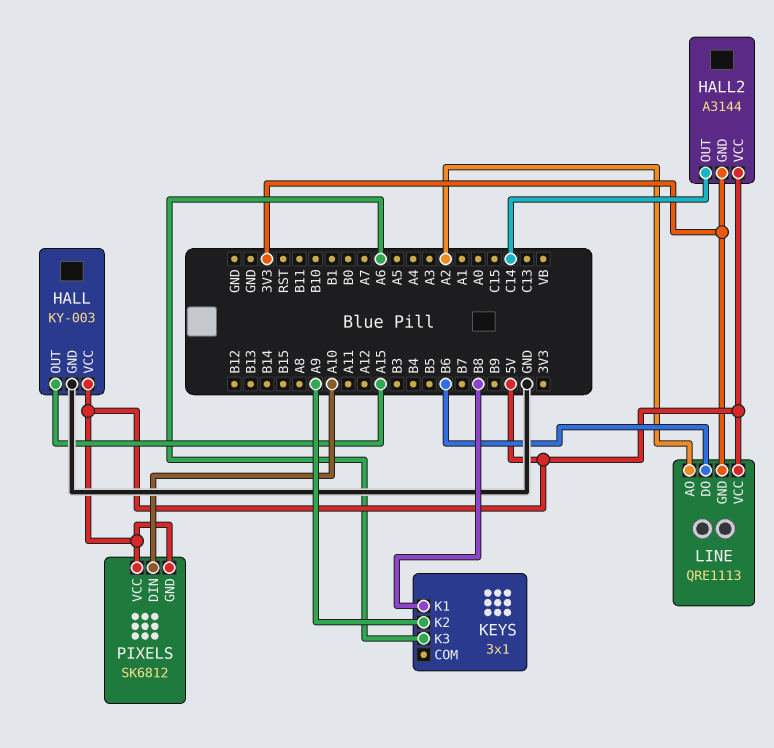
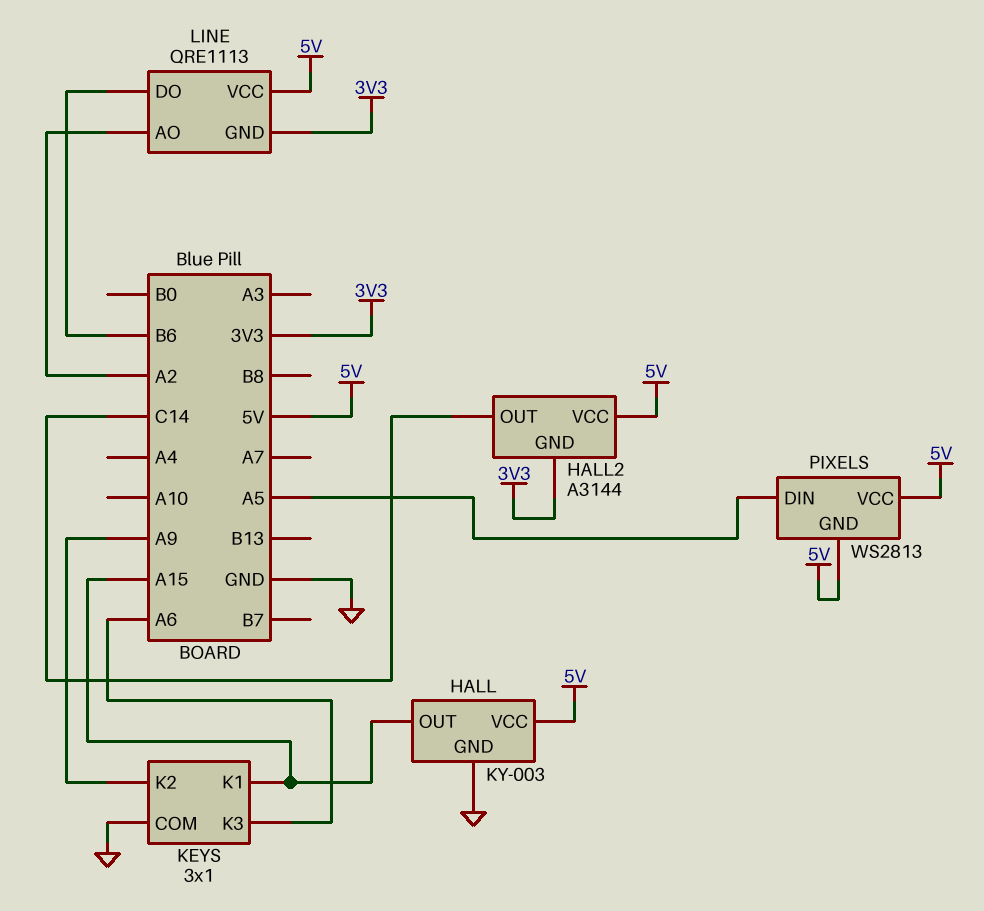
KEYS pin COM: none -> GND
KEYS pin K1: B8 -> A15
PIXELS: SK6812 -> WS2813
PIXELS pin DIN: A10 -> A5

